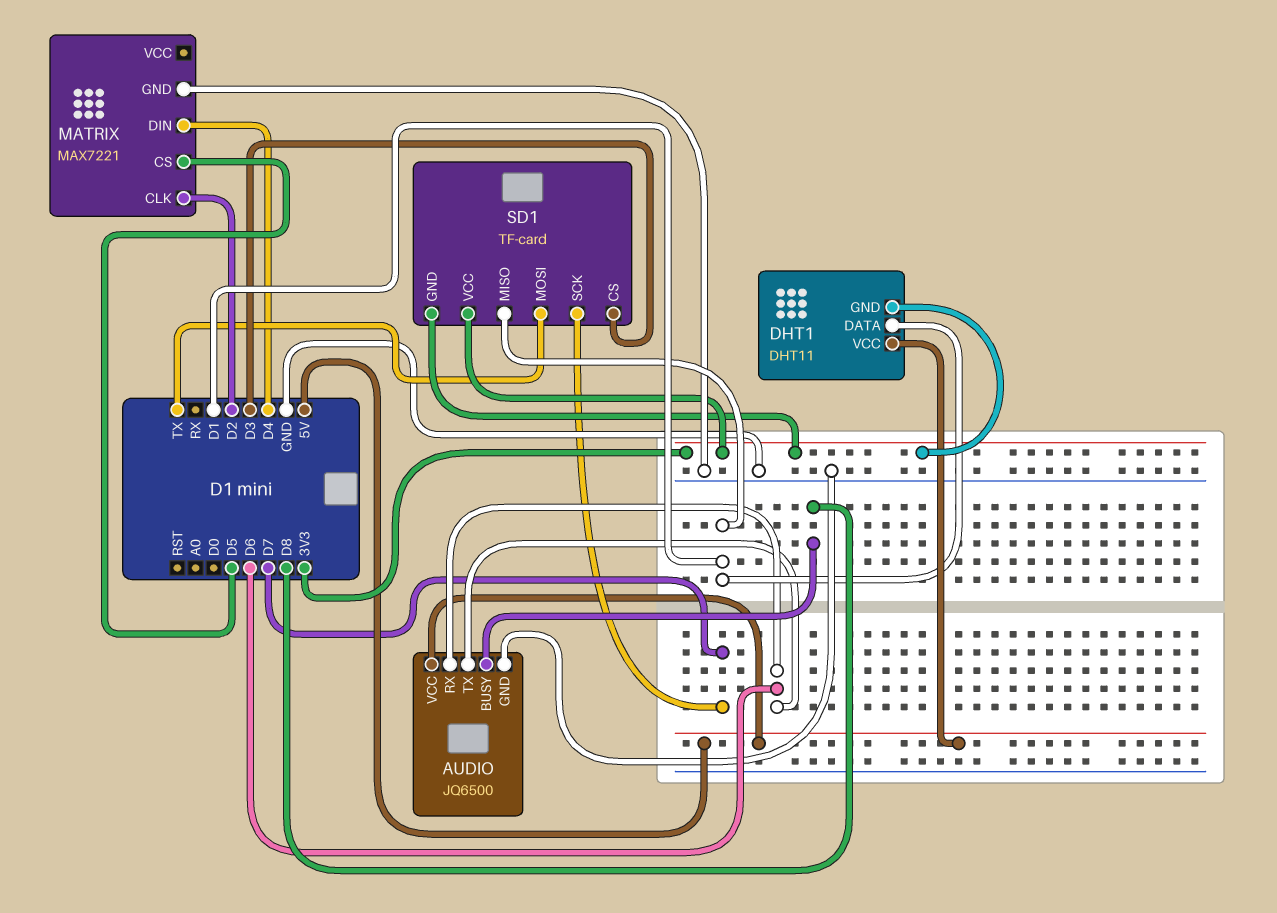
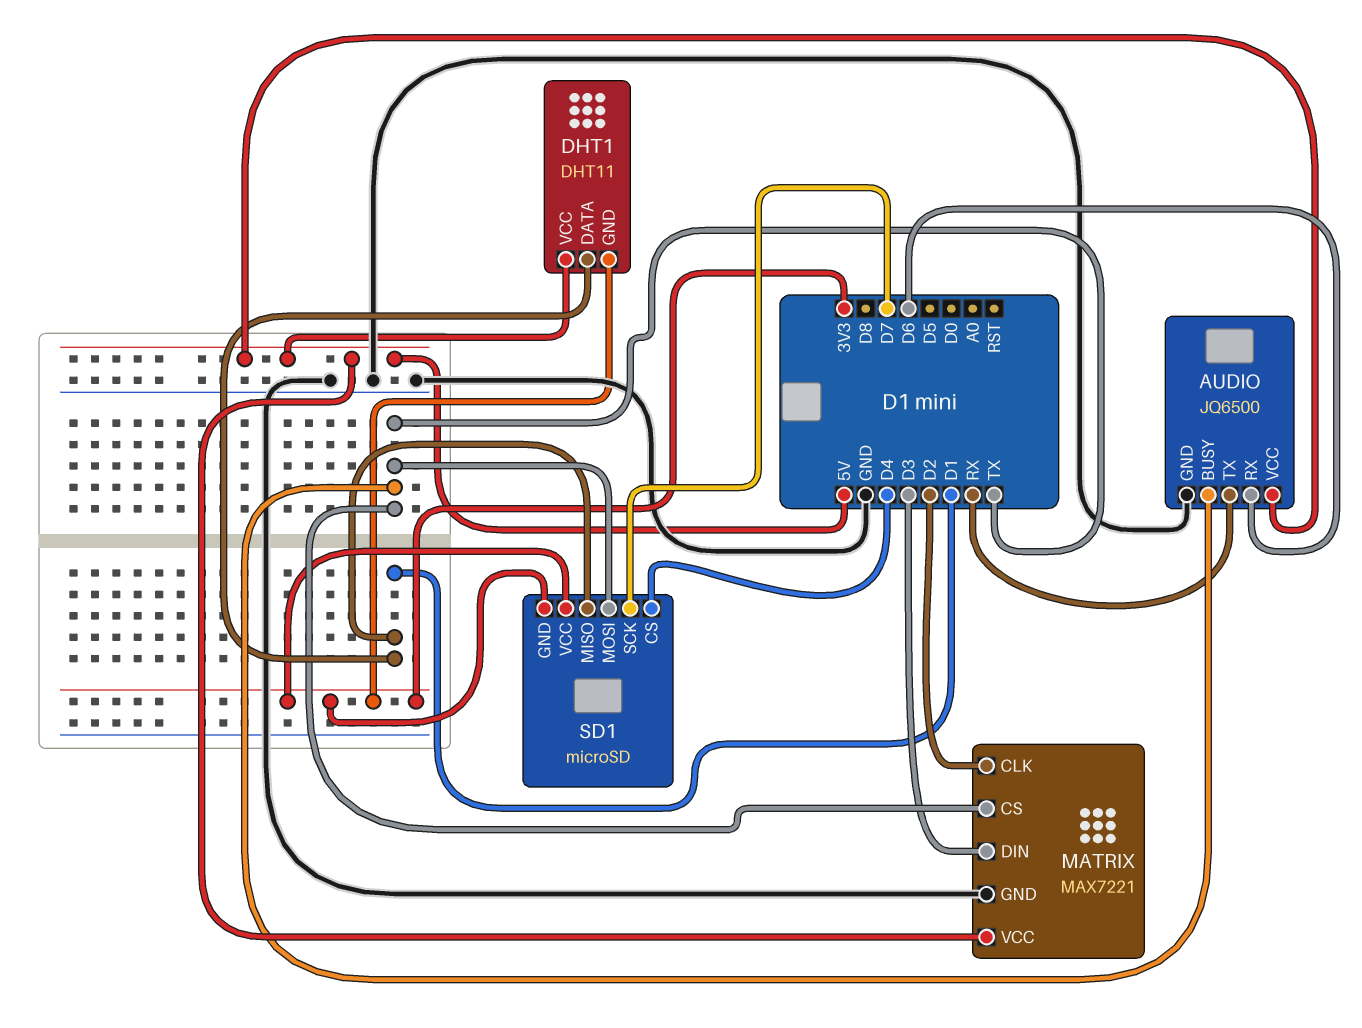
AUDIO pin BUSY: D8 -> TX
AUDIO pin TX: D6 -> RX
MATRIX pin CS: D5 -> TX
MATRIX pin DIN: D4 -> D3
MATRIX pin VCC: none -> 5V
SD1: TF-card -> microSD
SD1 pin CS: D3 -> D4

